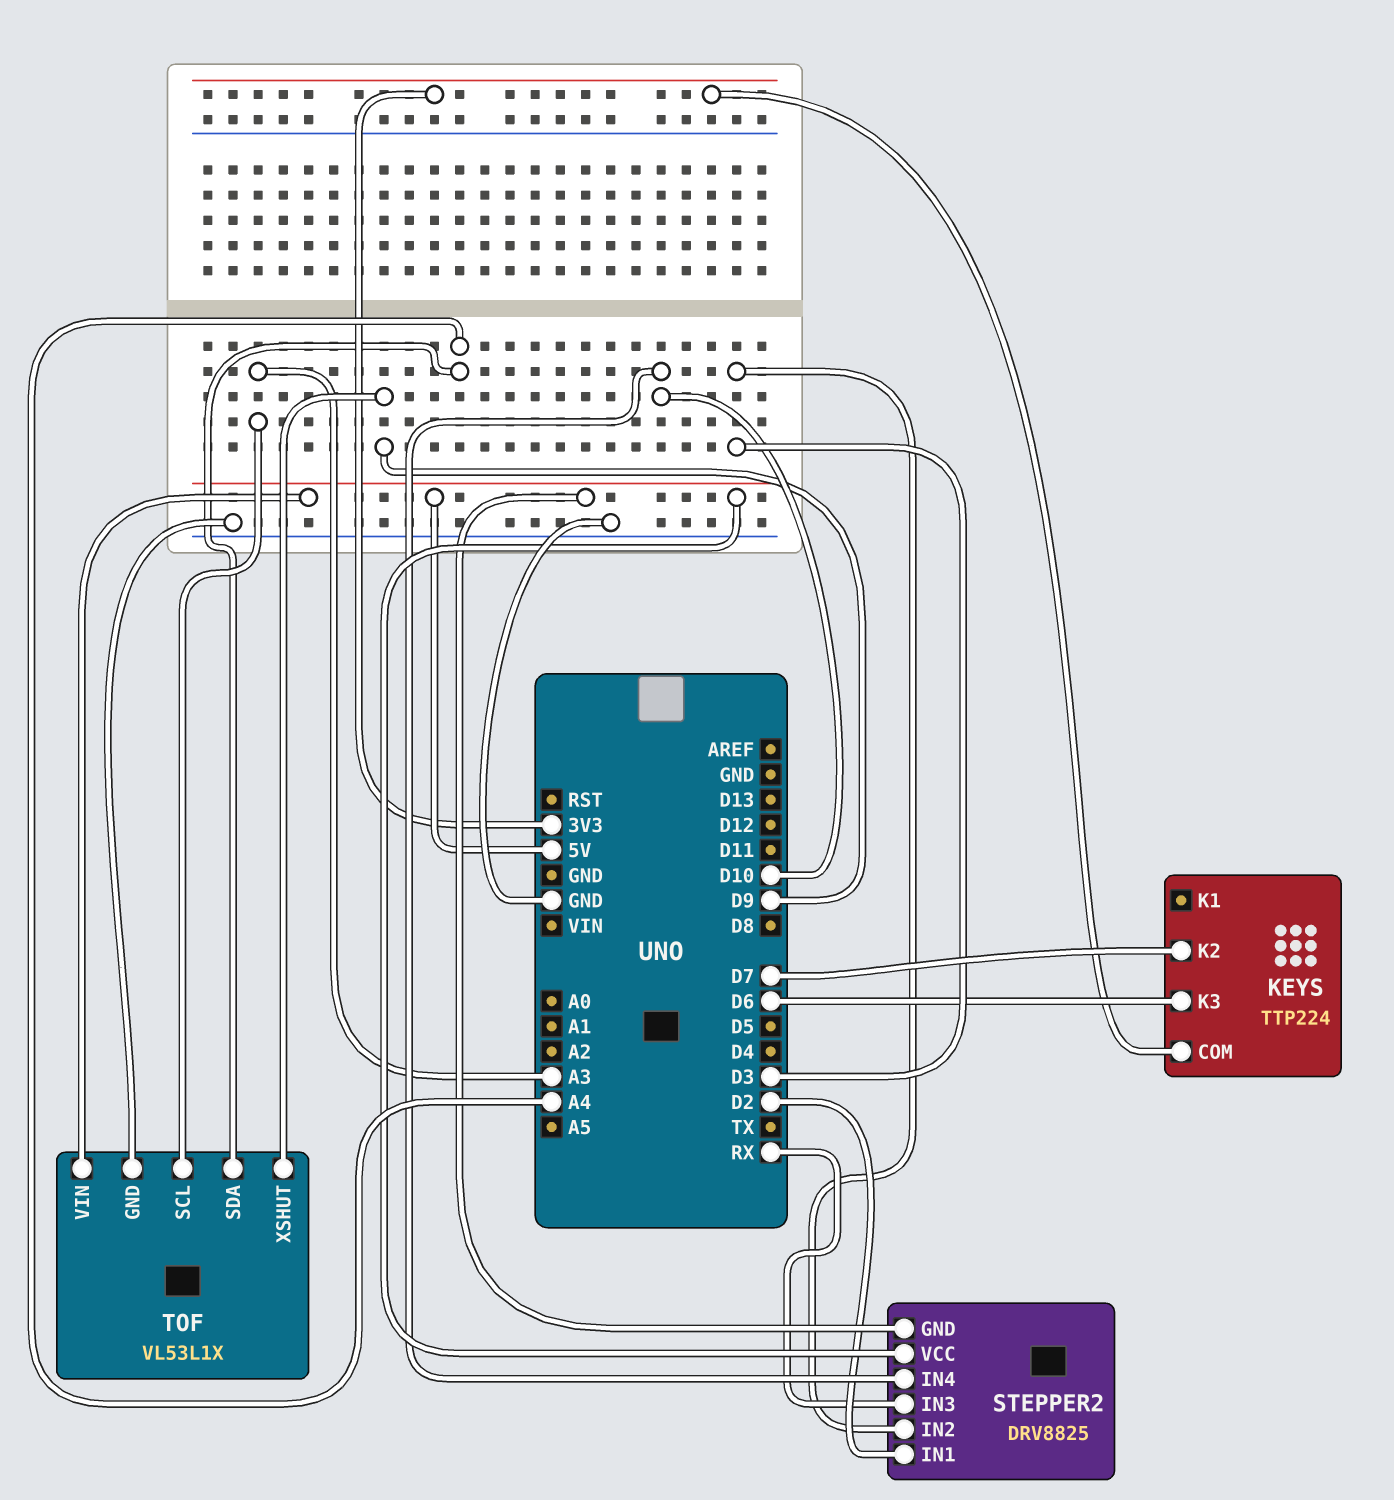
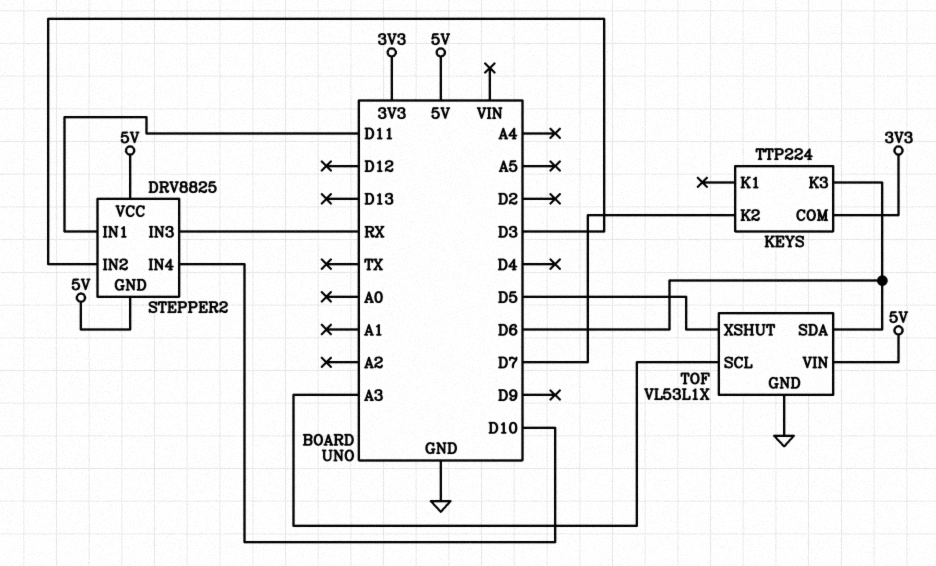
STEPPER2 pin IN1: D2 -> D11
TOF pin SDA: A4 -> D6
TOF pin XSHUT: D9 -> D5

